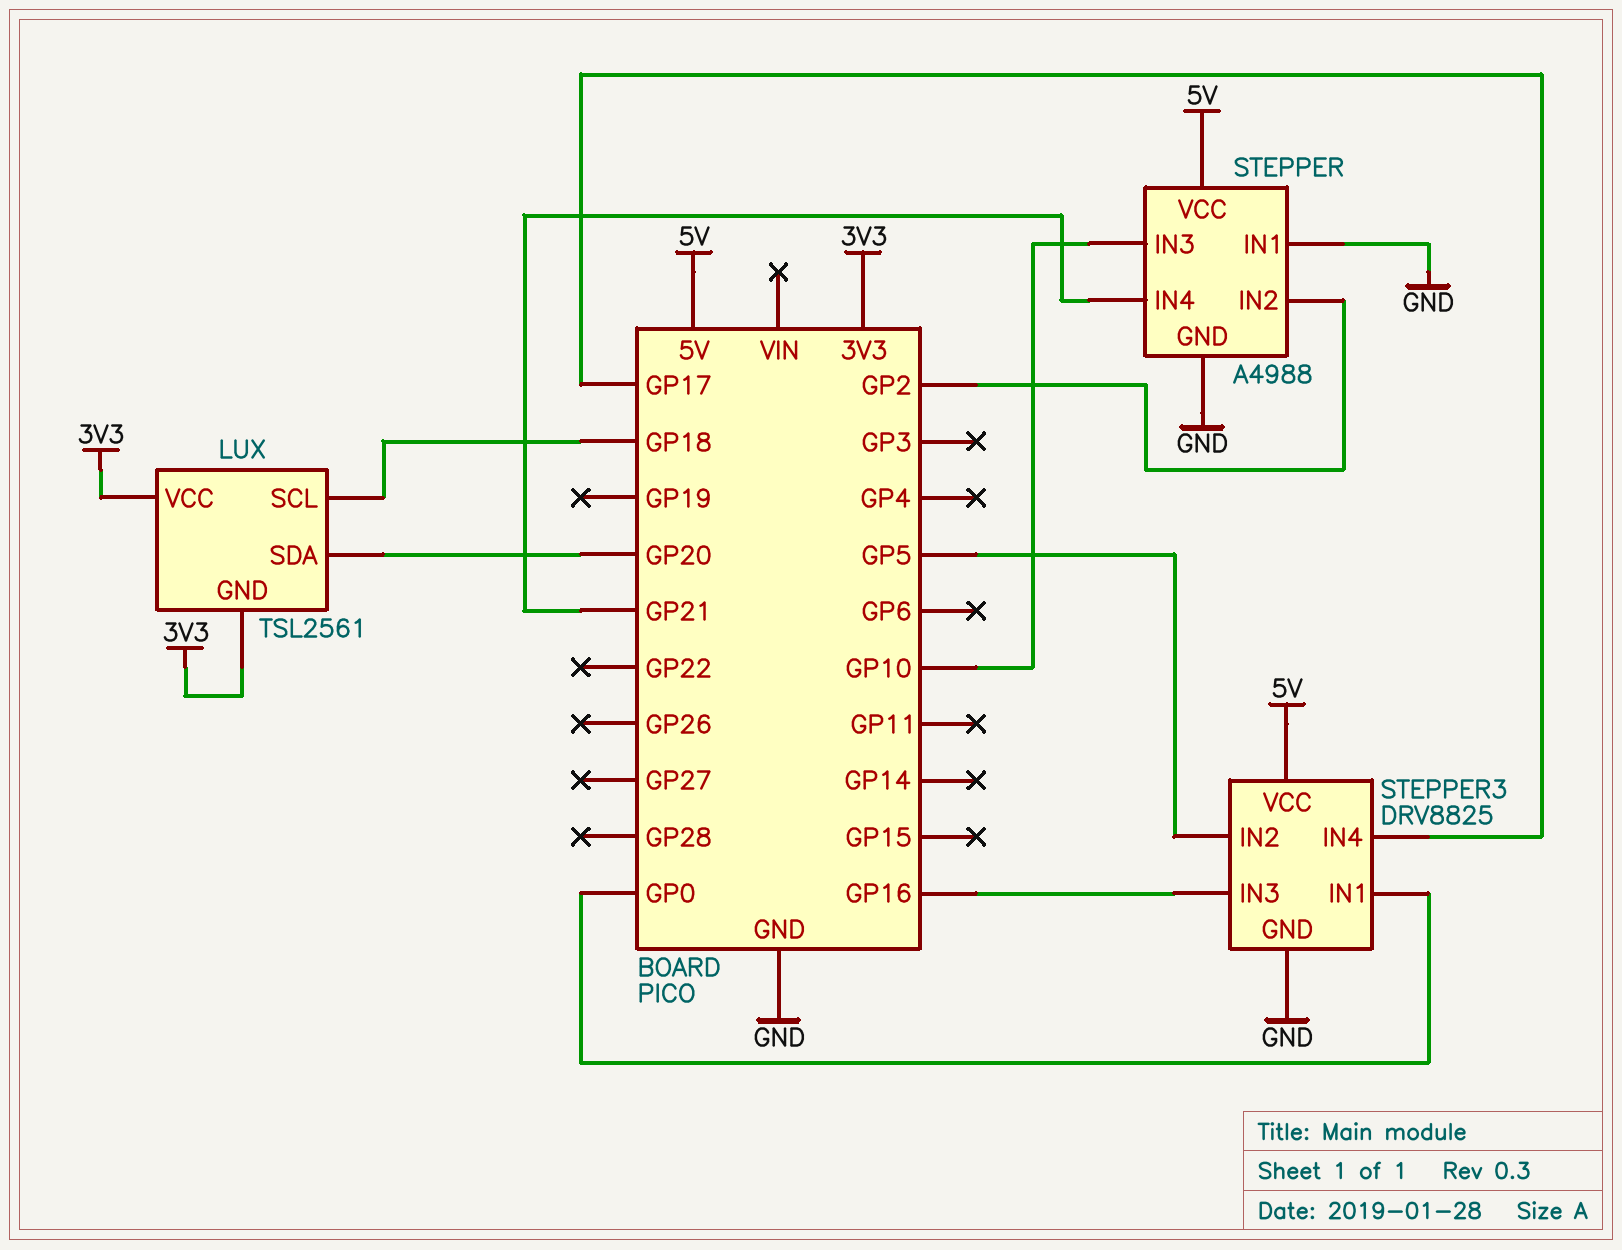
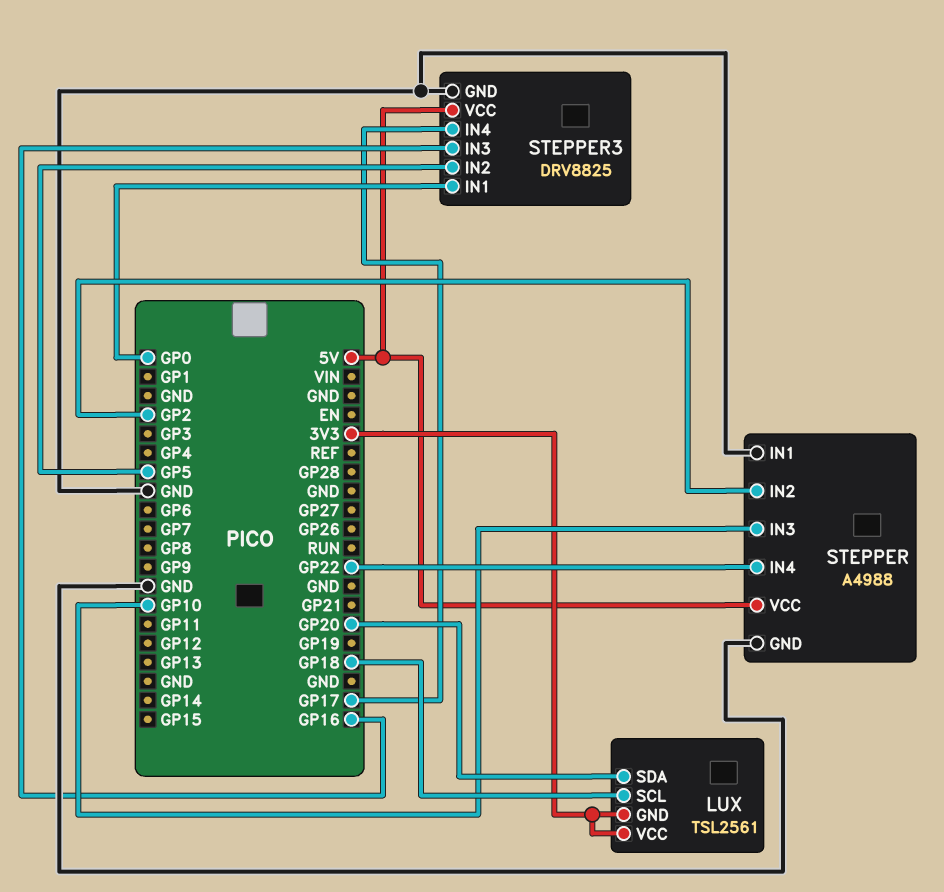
STEPPER pin IN4: GP21 -> GP22

